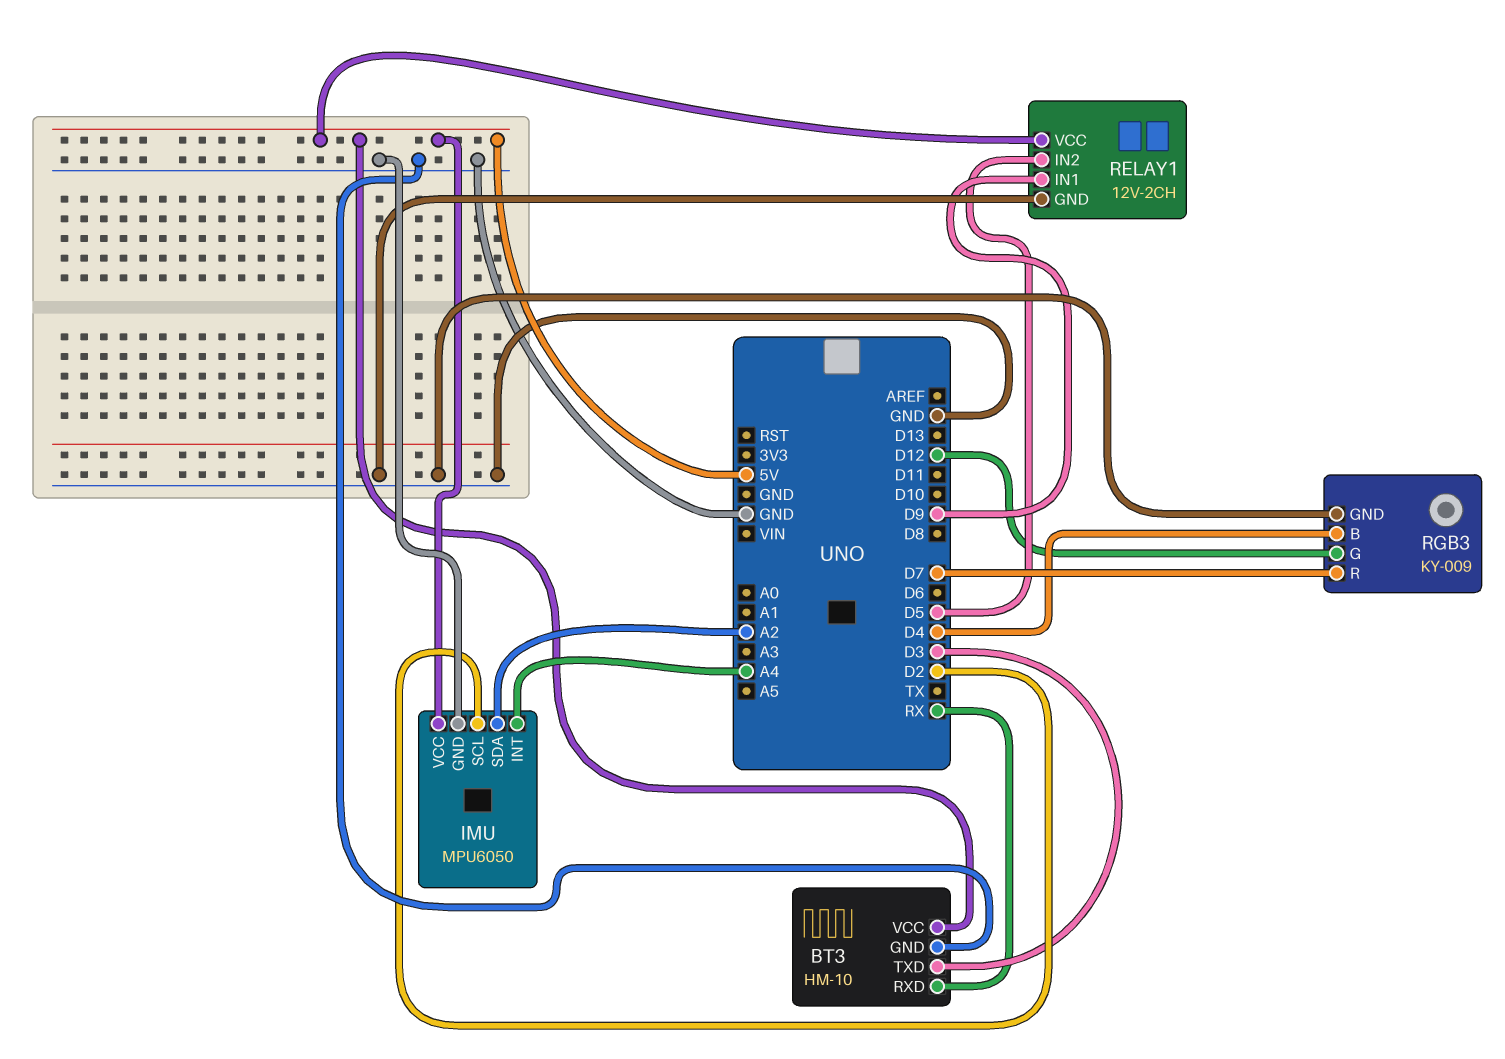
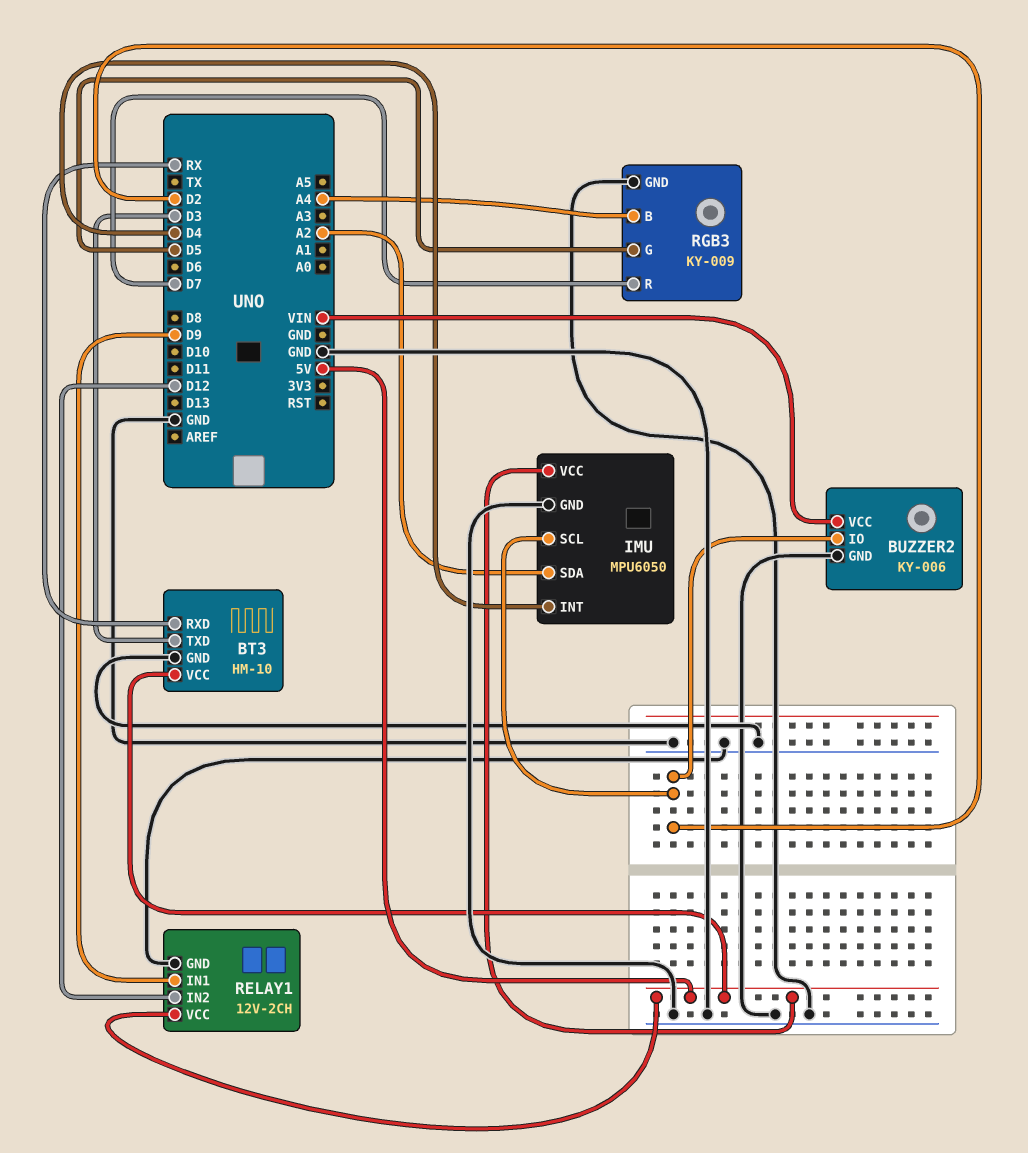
BUZZER2: none -> KY-006
BUZZER2 pin GND: none -> GND
BUZZER2 pin IO: none -> D2
BUZZER2 pin VCC: none -> VIN
IMU pin INT: A4 -> D4
RELAY1 pin IN2: D5 -> D12
RGB3 pin B: D4 -> A4
RGB3 pin G: D12 -> D5

